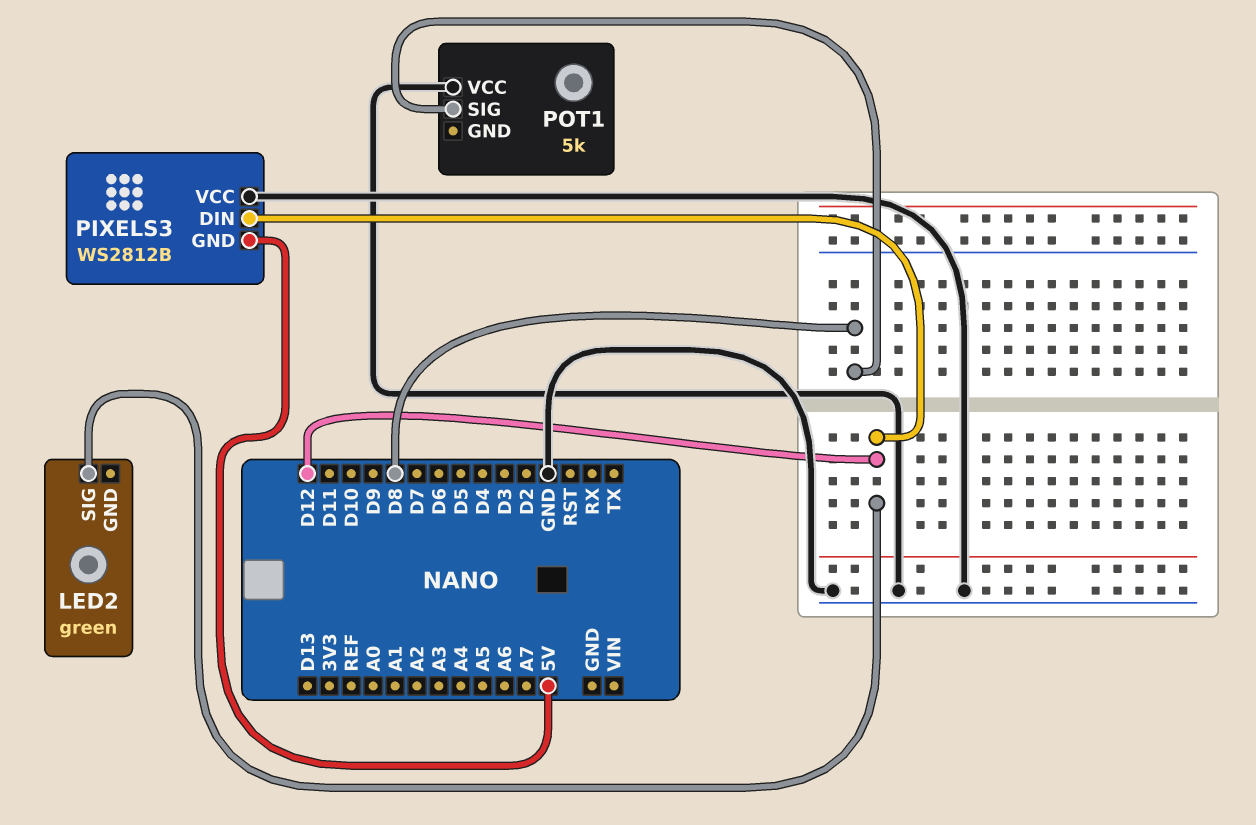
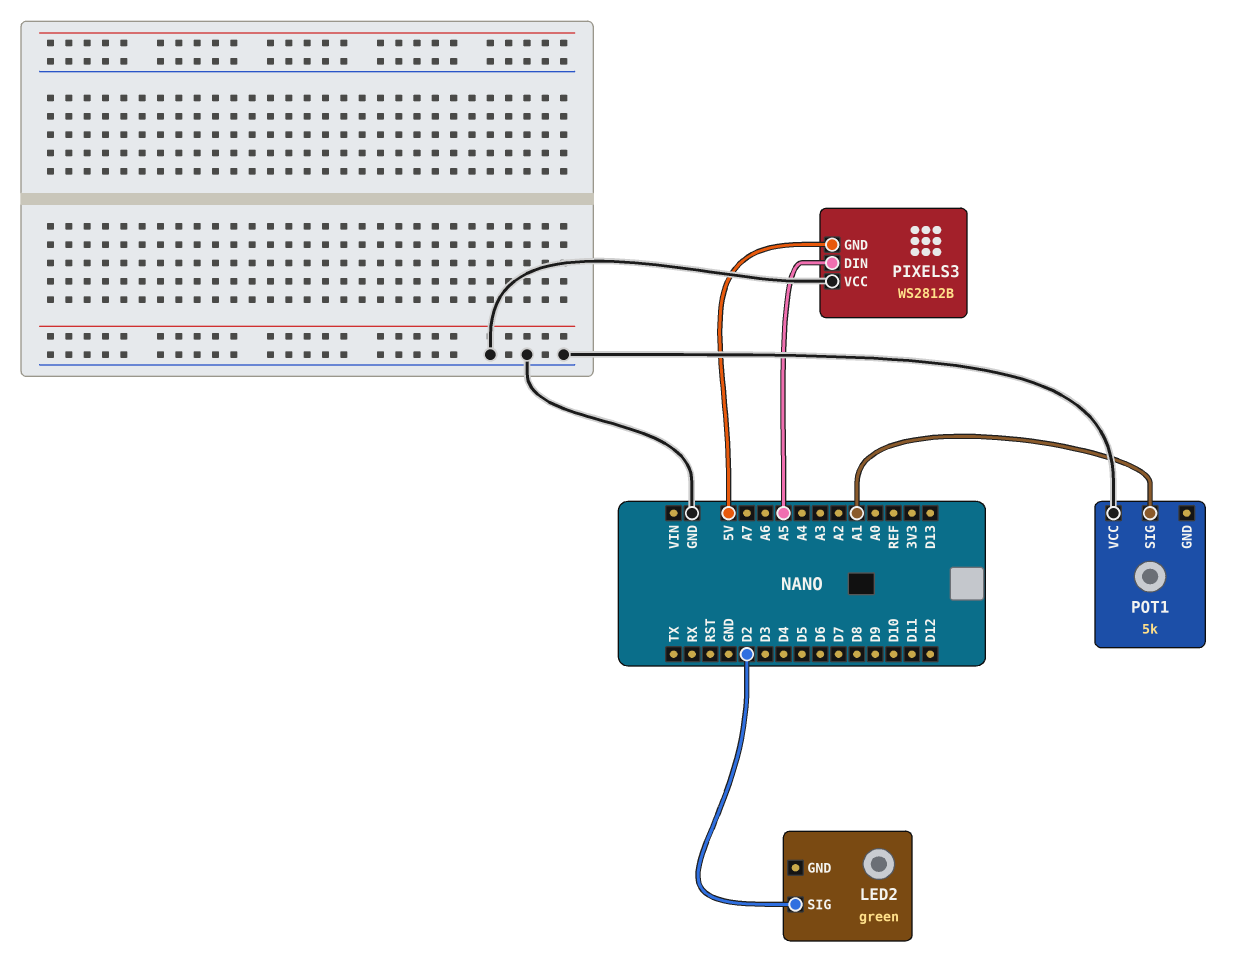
LED2 pin SIG: D12 -> D2
PIXELS3 pin DIN: D12 -> A5
POT1 pin SIG: D8 -> A1

